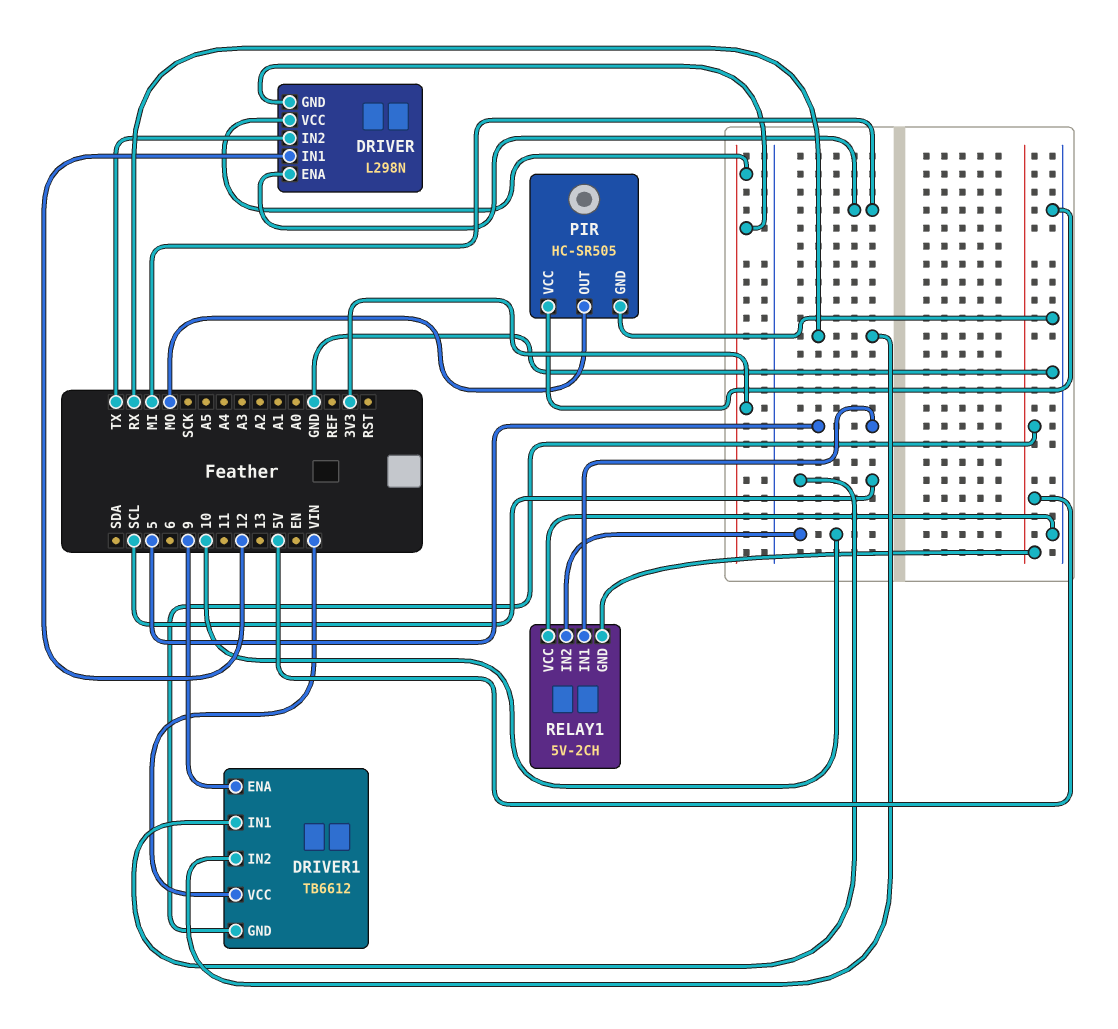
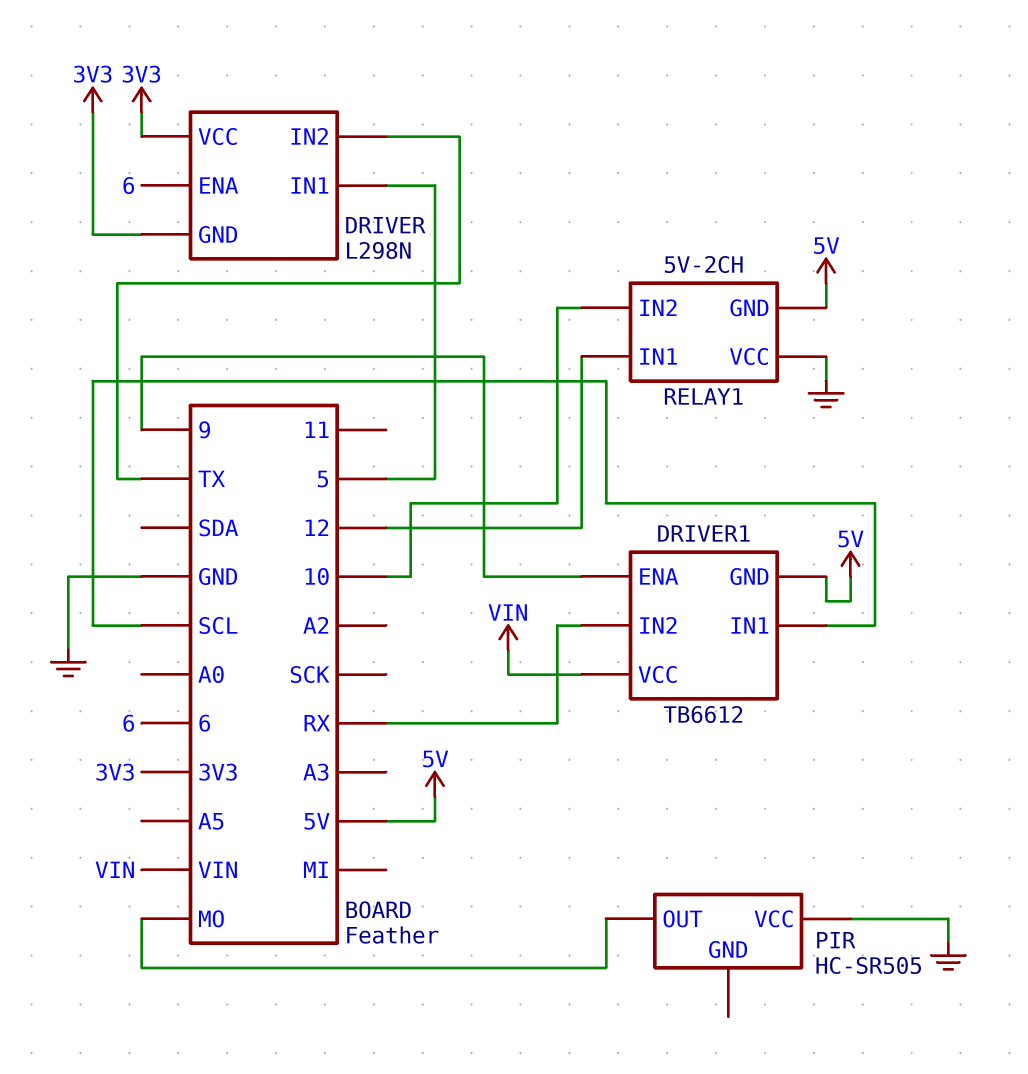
DRIVER pin ENA: MI -> 6
DRIVER pin IN1: 12 -> 5
PIR pin GND: GND -> none
RELAY1 pin IN1: 5 -> 12

